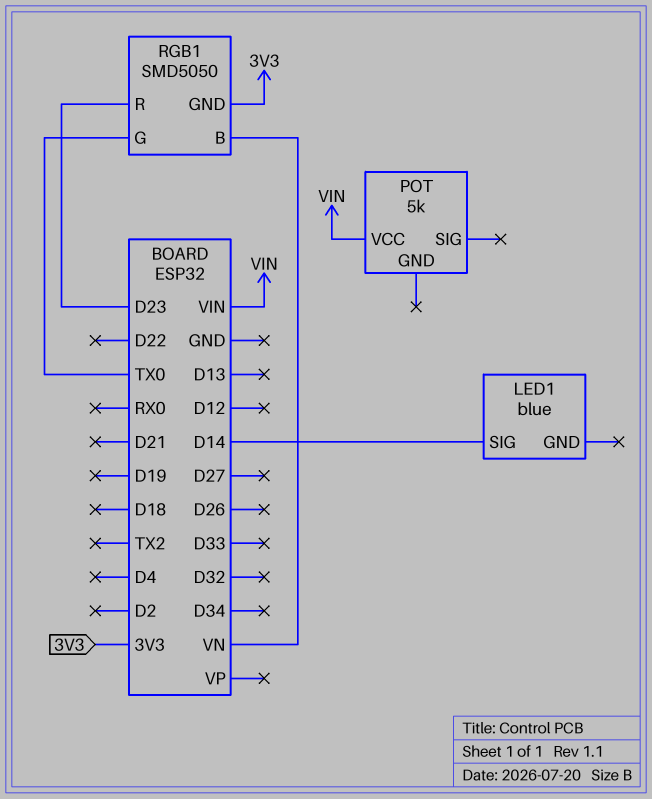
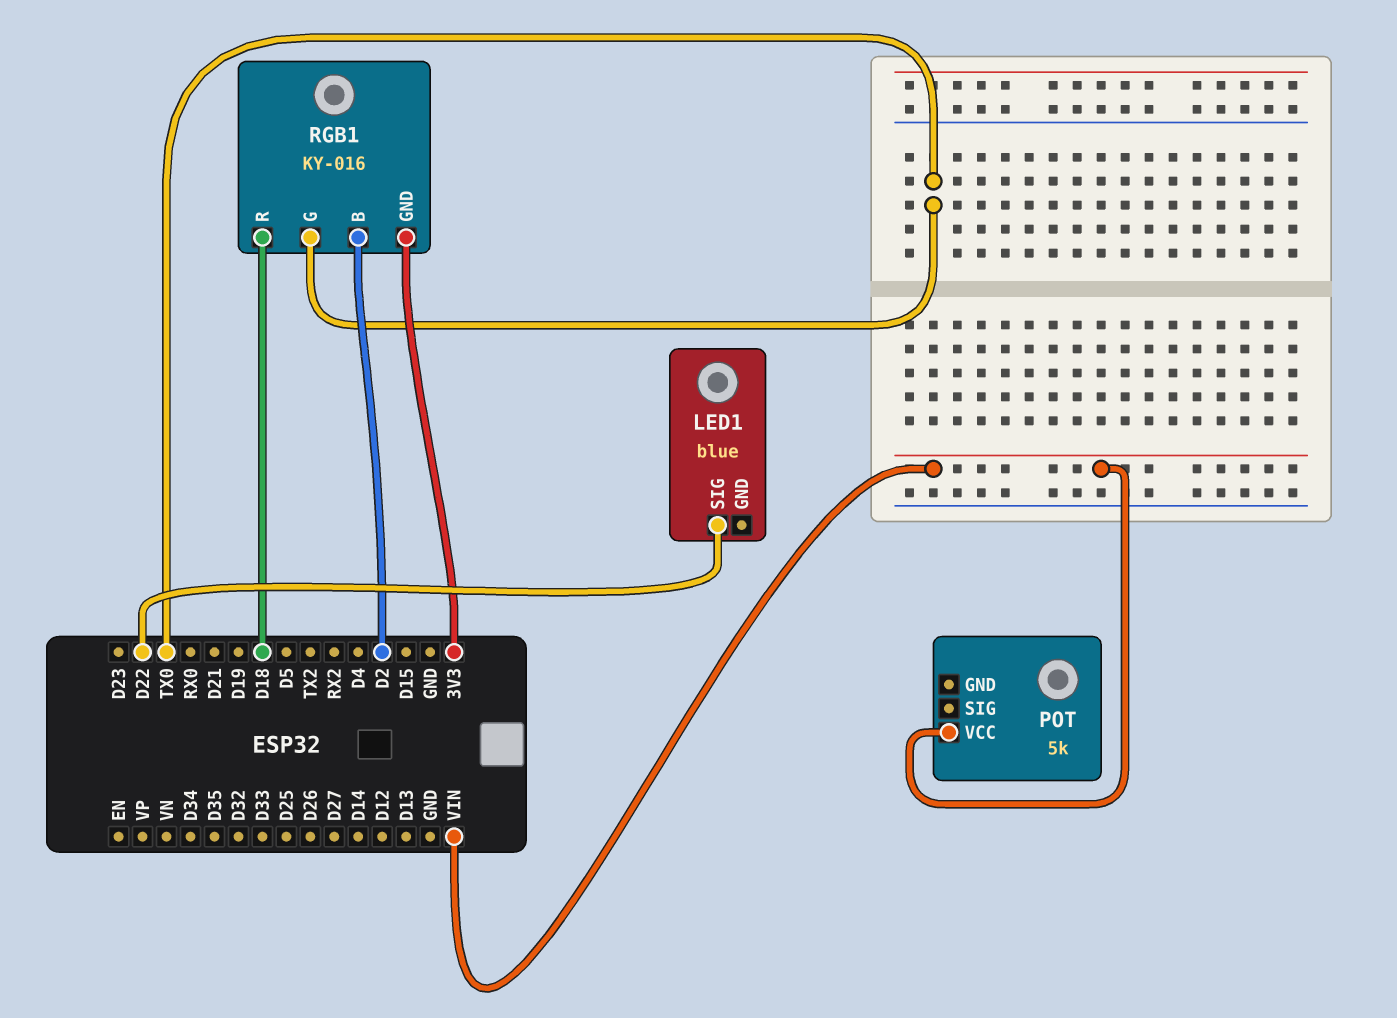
LED1 pin SIG: D14 -> D22
RGB1: SMD5050 -> KY-016
RGB1 pin B: VN -> D2
RGB1 pin R: D23 -> D18

